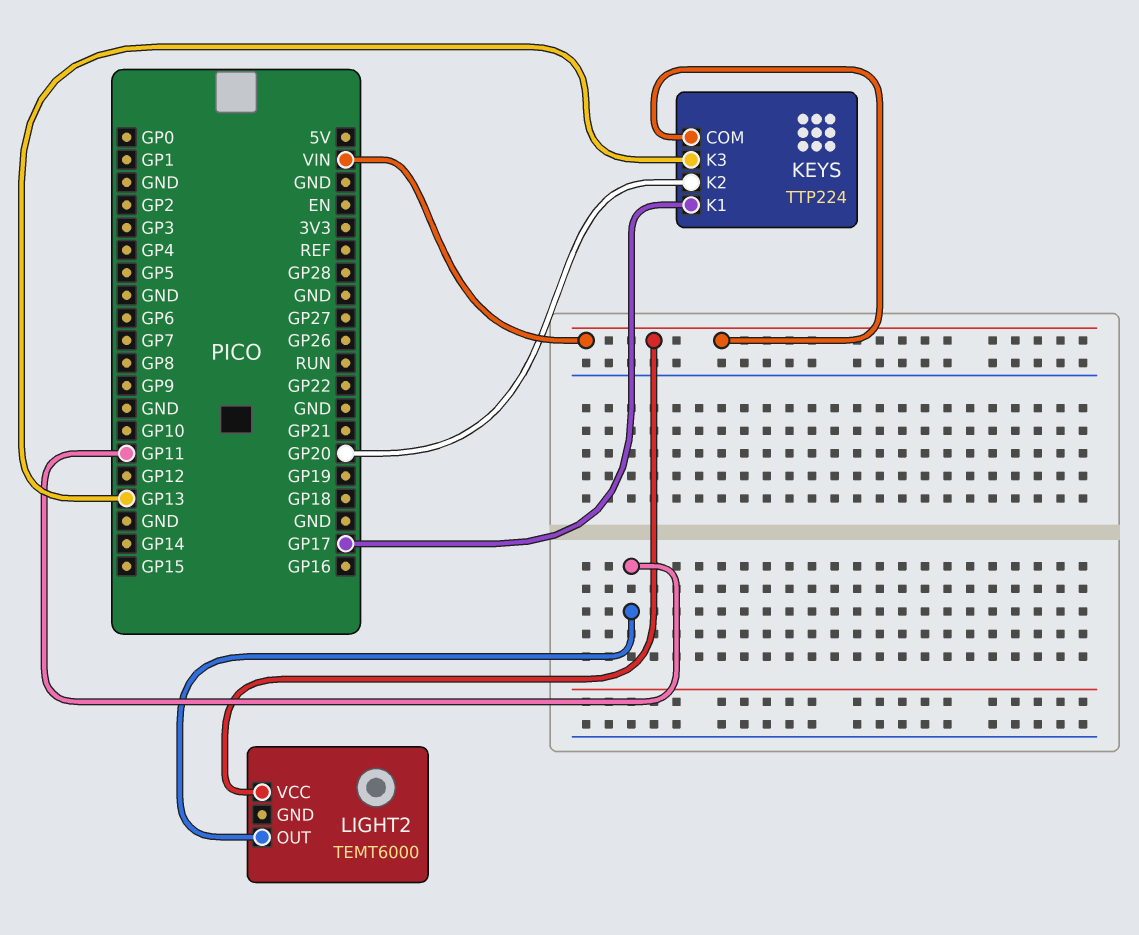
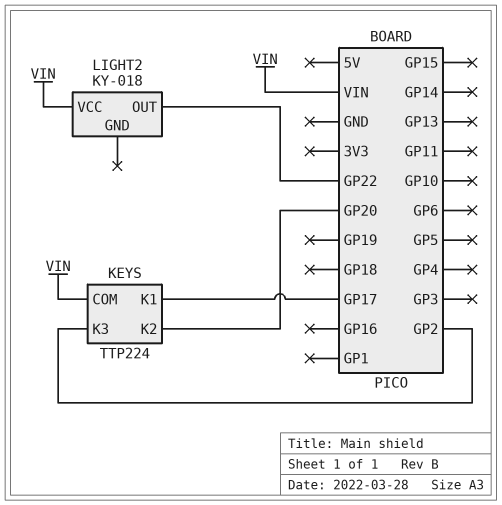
KEYS pin K3: GP13 -> GP2
LIGHT2: TEMT6000 -> KY-018
LIGHT2 pin OUT: GP11 -> GP22

